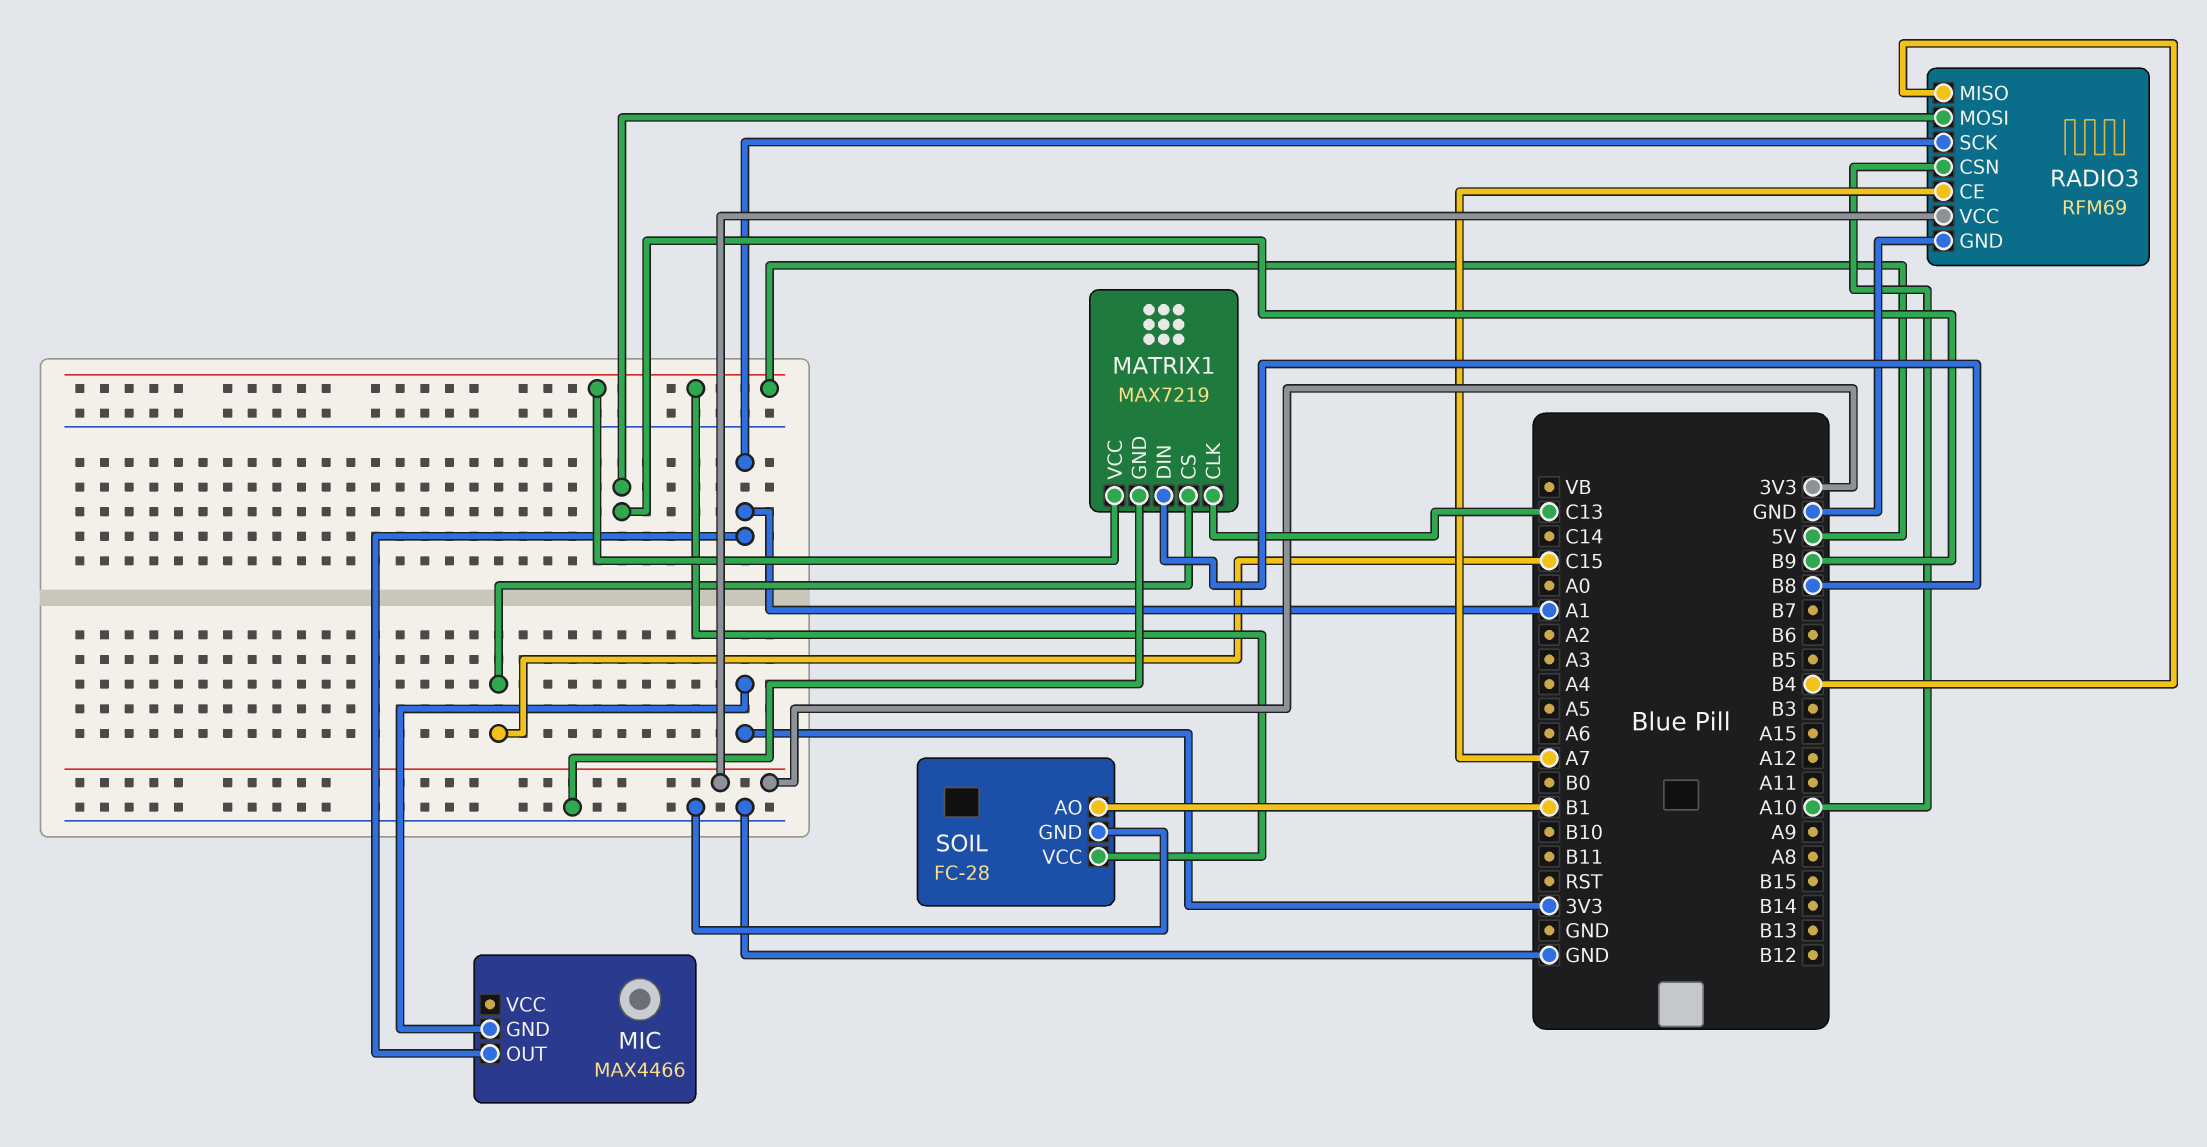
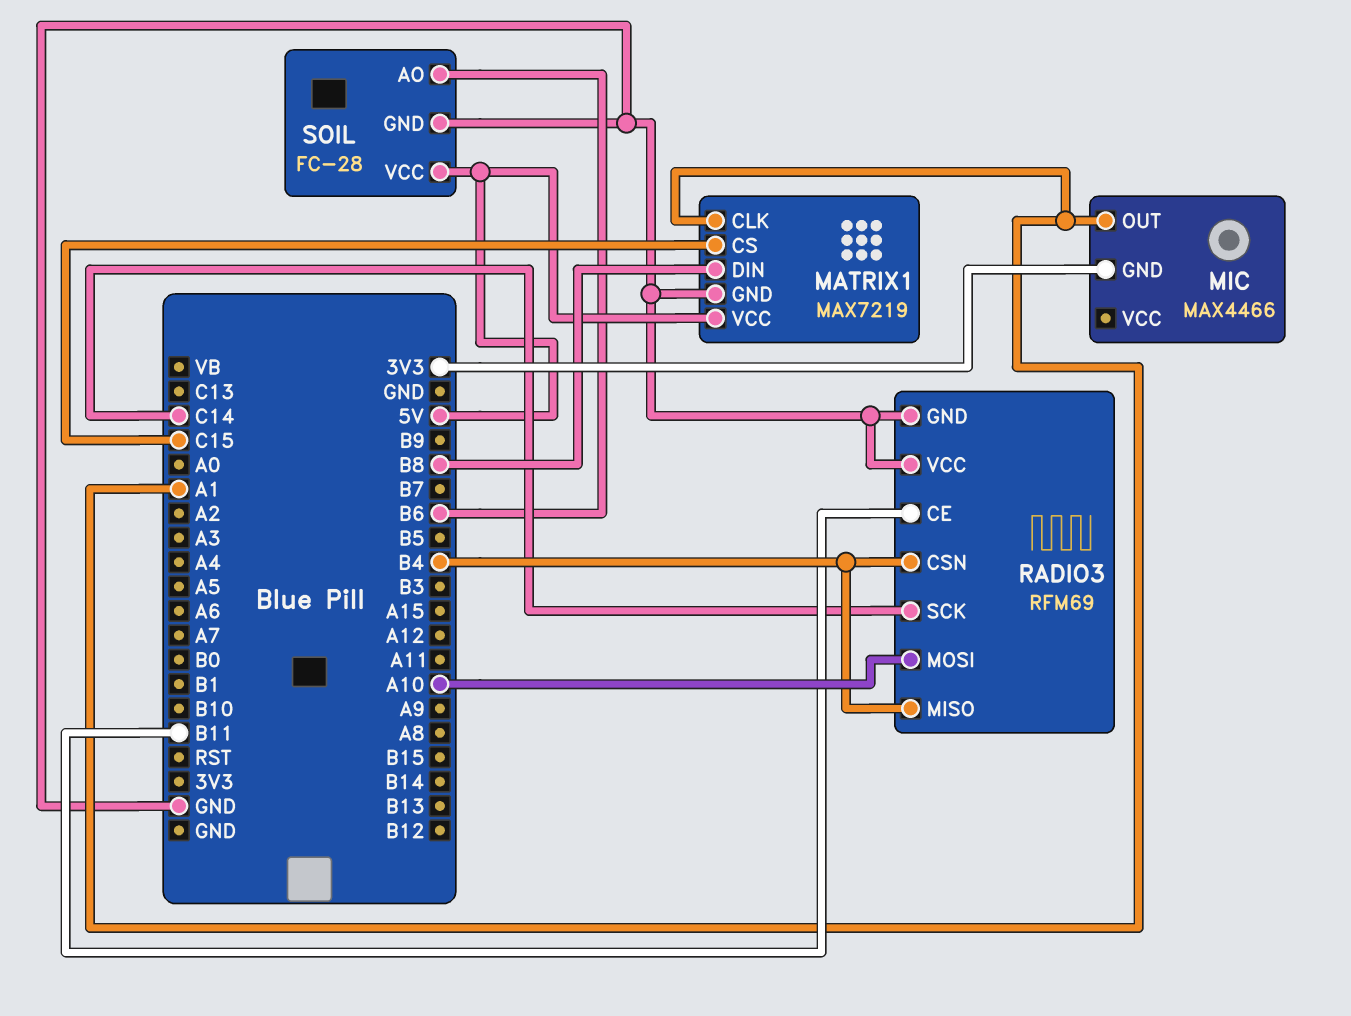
MATRIX1 pin CLK: C13 -> A1
RADIO3 pin CE: A7 -> B11
RADIO3 pin CSN: A10 -> B4
RADIO3 pin MOSI: B9 -> A10
RADIO3 pin SCK: A1 -> C14
RADIO3 pin VCC: 3V3 -> GND
SOIL pin AO: B1 -> B6

